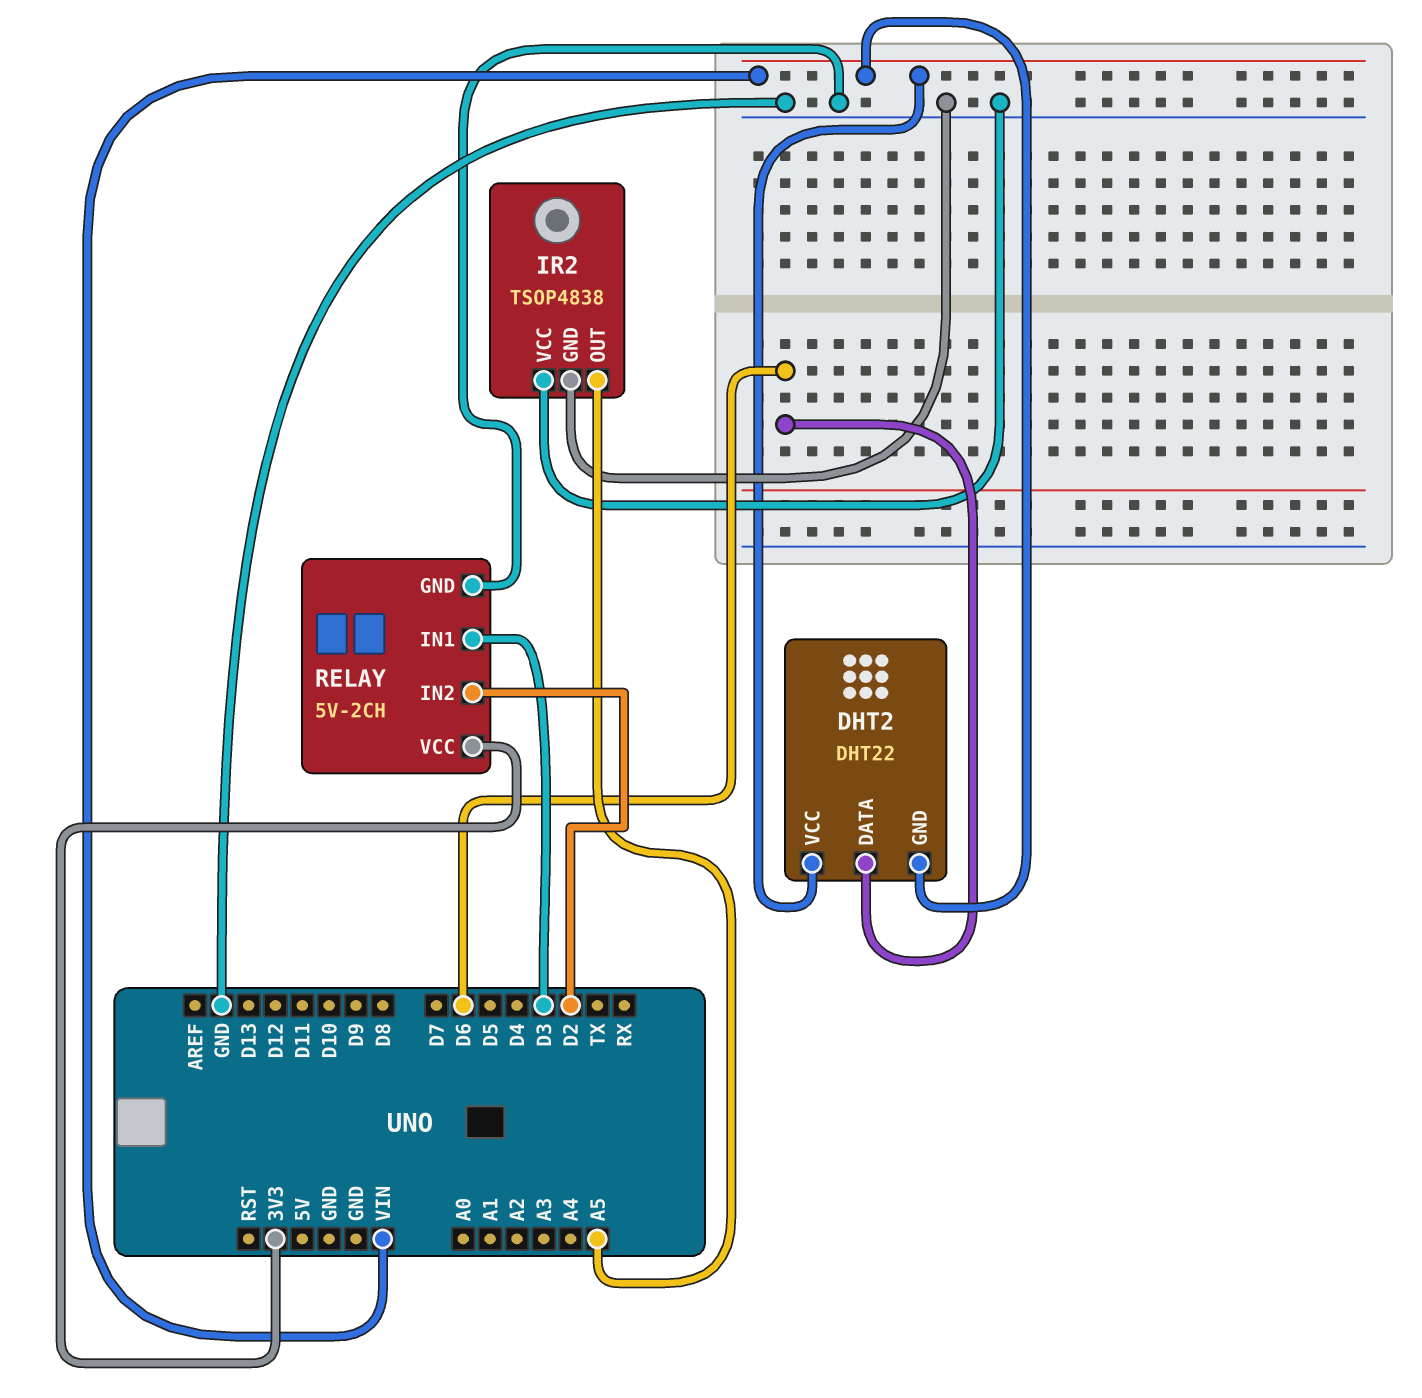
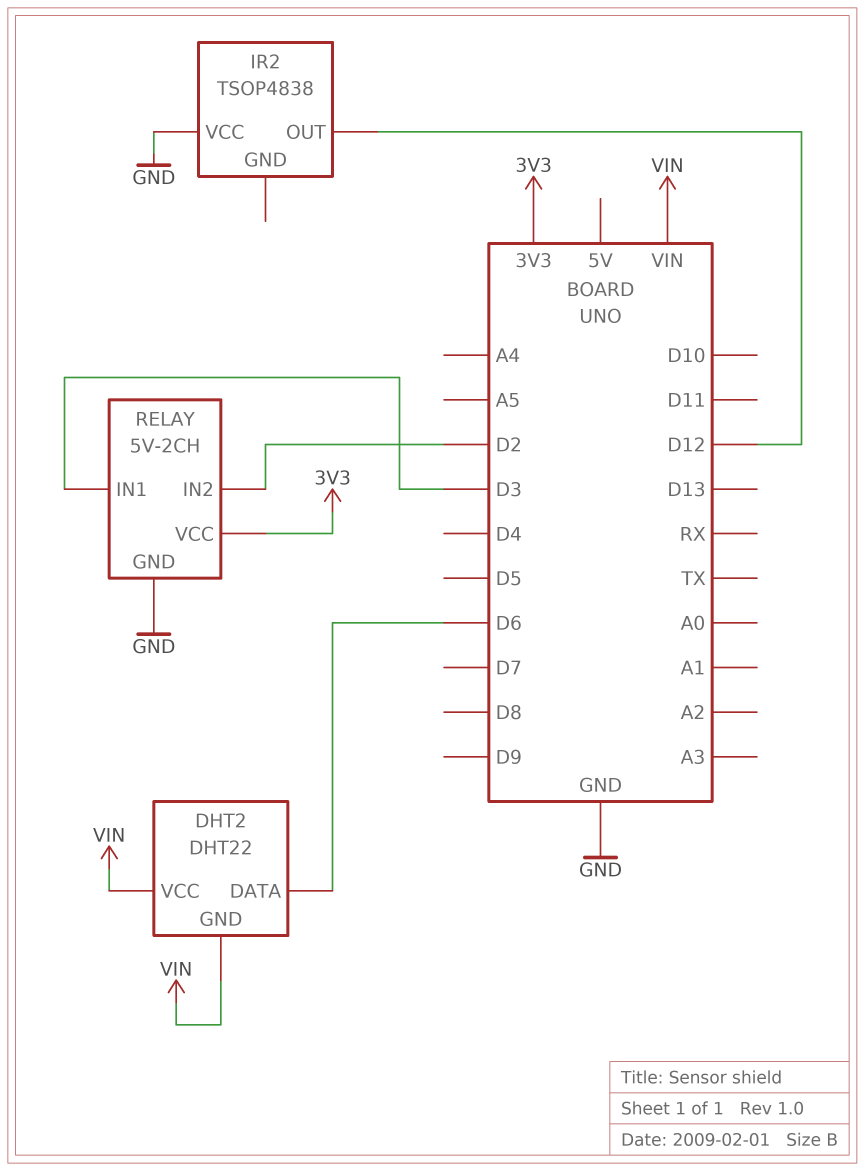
IR2 pin GND: GND -> none
IR2 pin OUT: A5 -> D12

